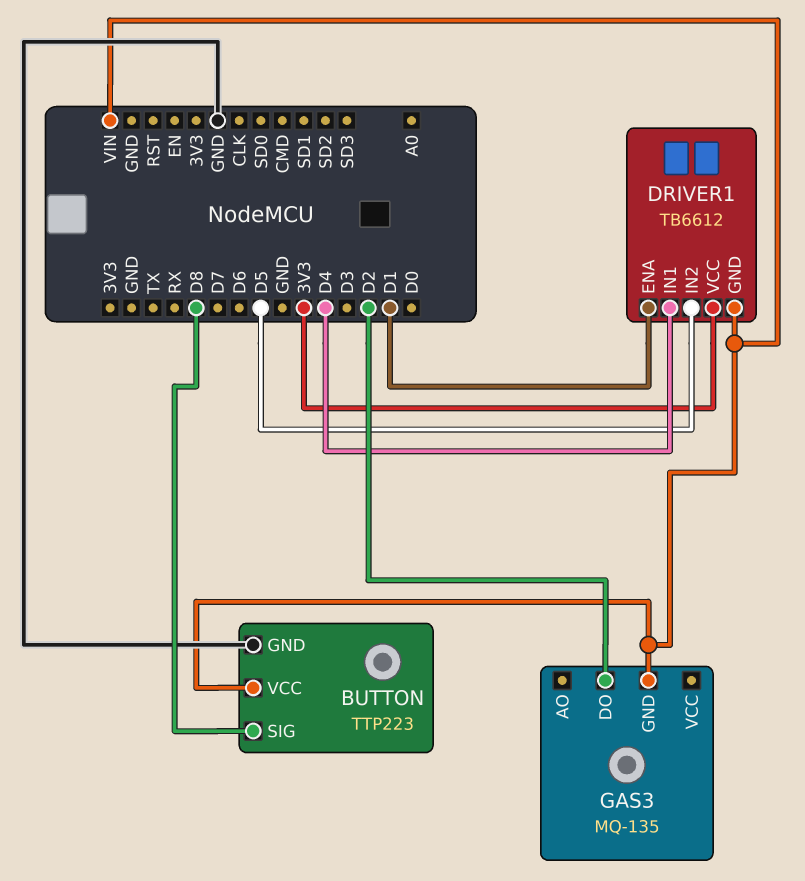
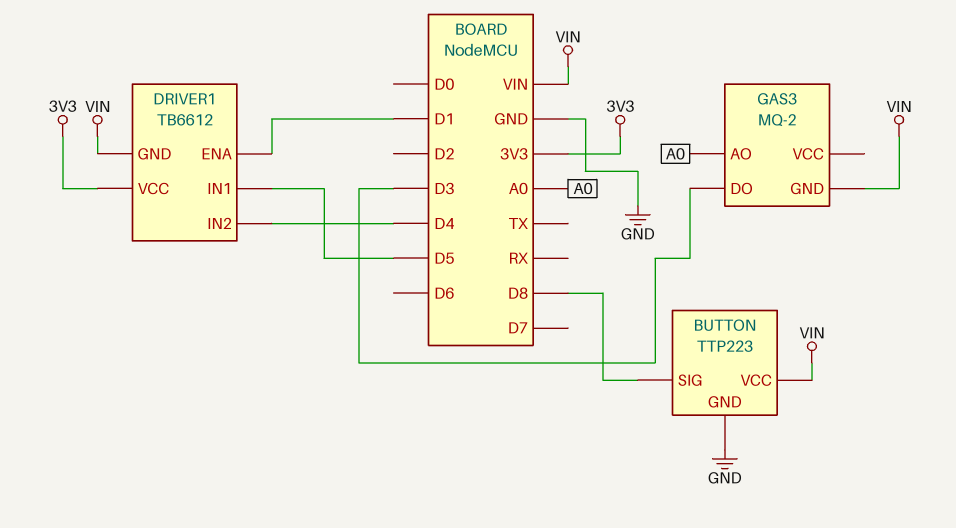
DRIVER1 pin IN1: D4 -> D5
DRIVER1 pin IN2: D5 -> D4
GAS3: MQ-135 -> MQ-2
GAS3 pin AO: none -> A0
GAS3 pin DO: D2 -> D3

